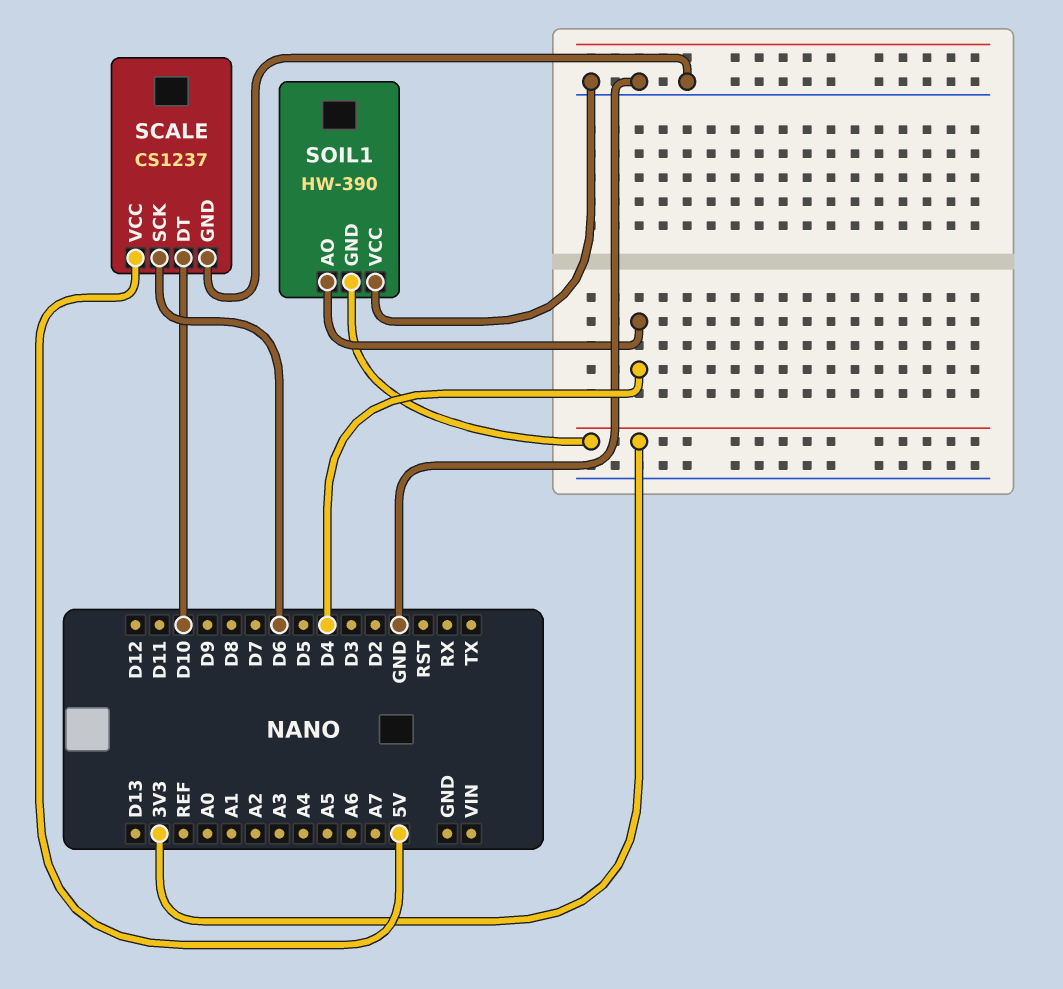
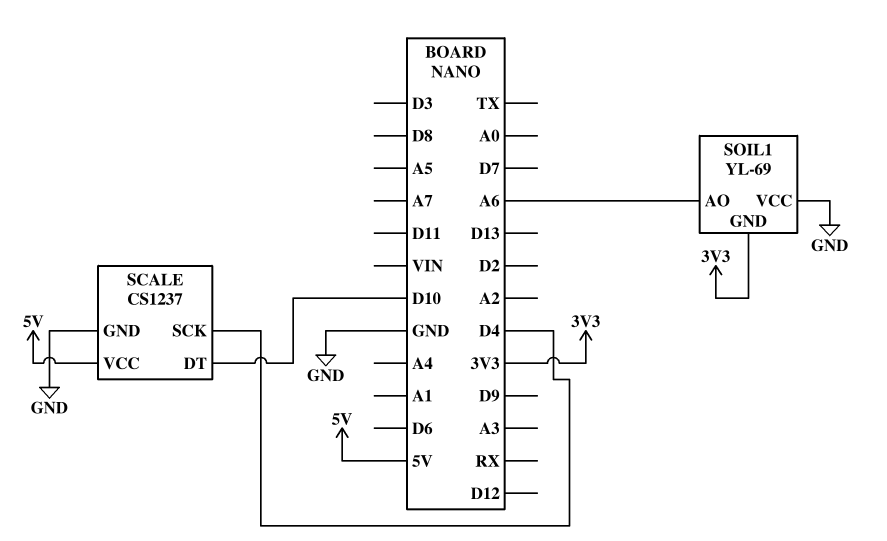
SCALE pin SCK: D6 -> D4
SOIL1: HW-390 -> YL-69
SOIL1 pin AO: D4 -> A6

